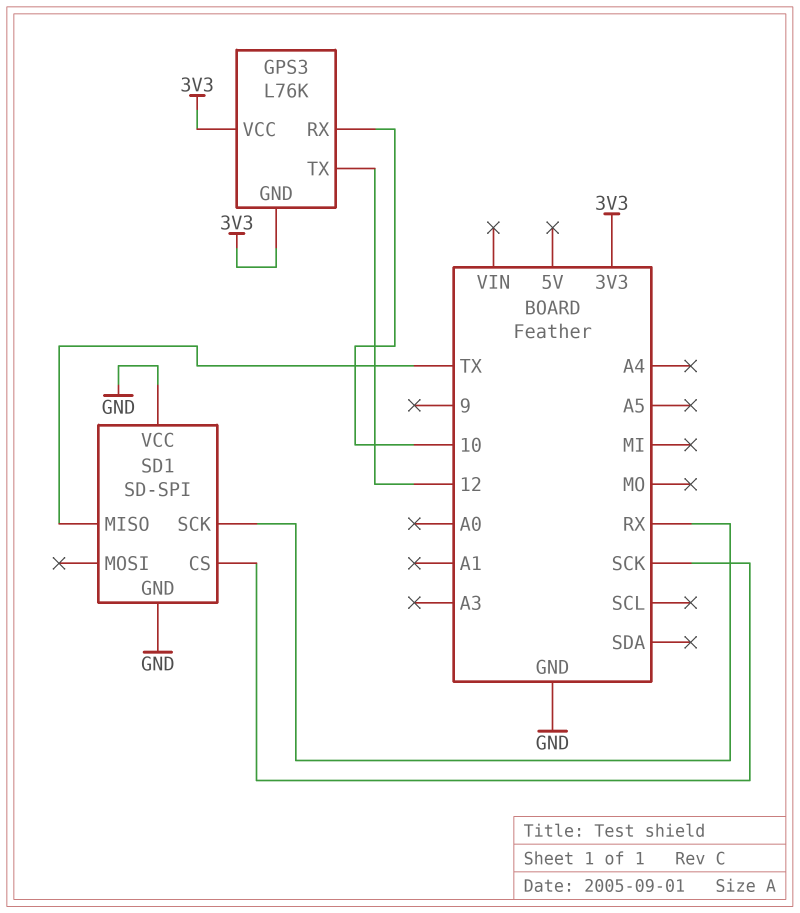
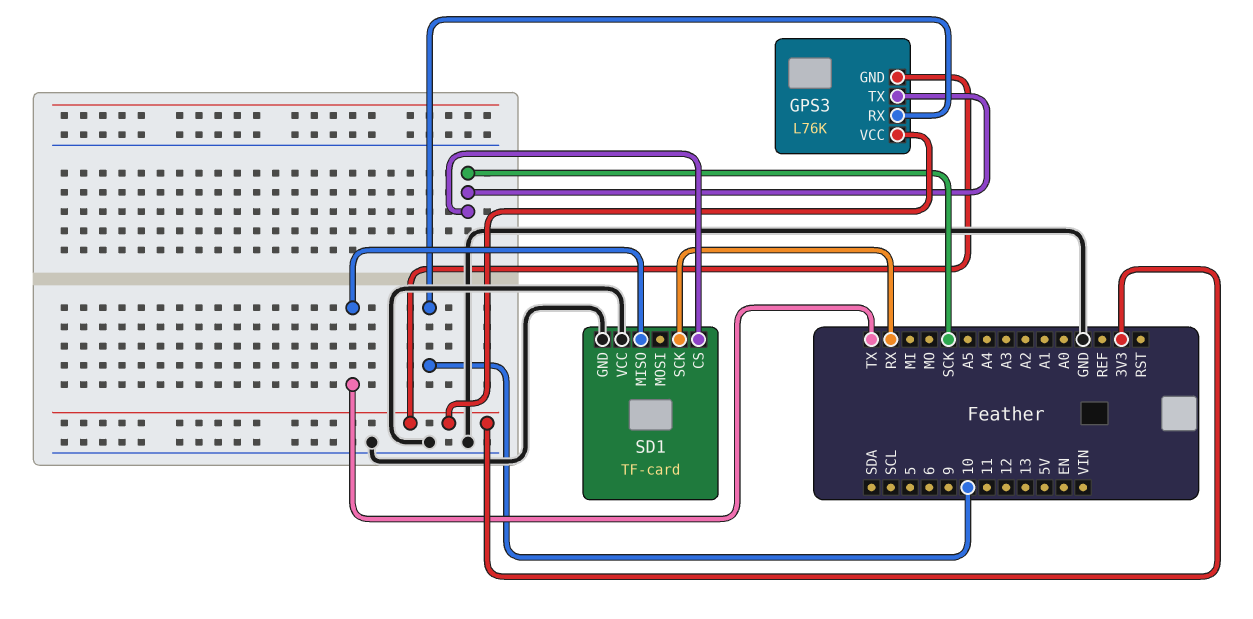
GPS3 pin TX: 12 -> SCK
SD1: SD-SPI -> TF-card

